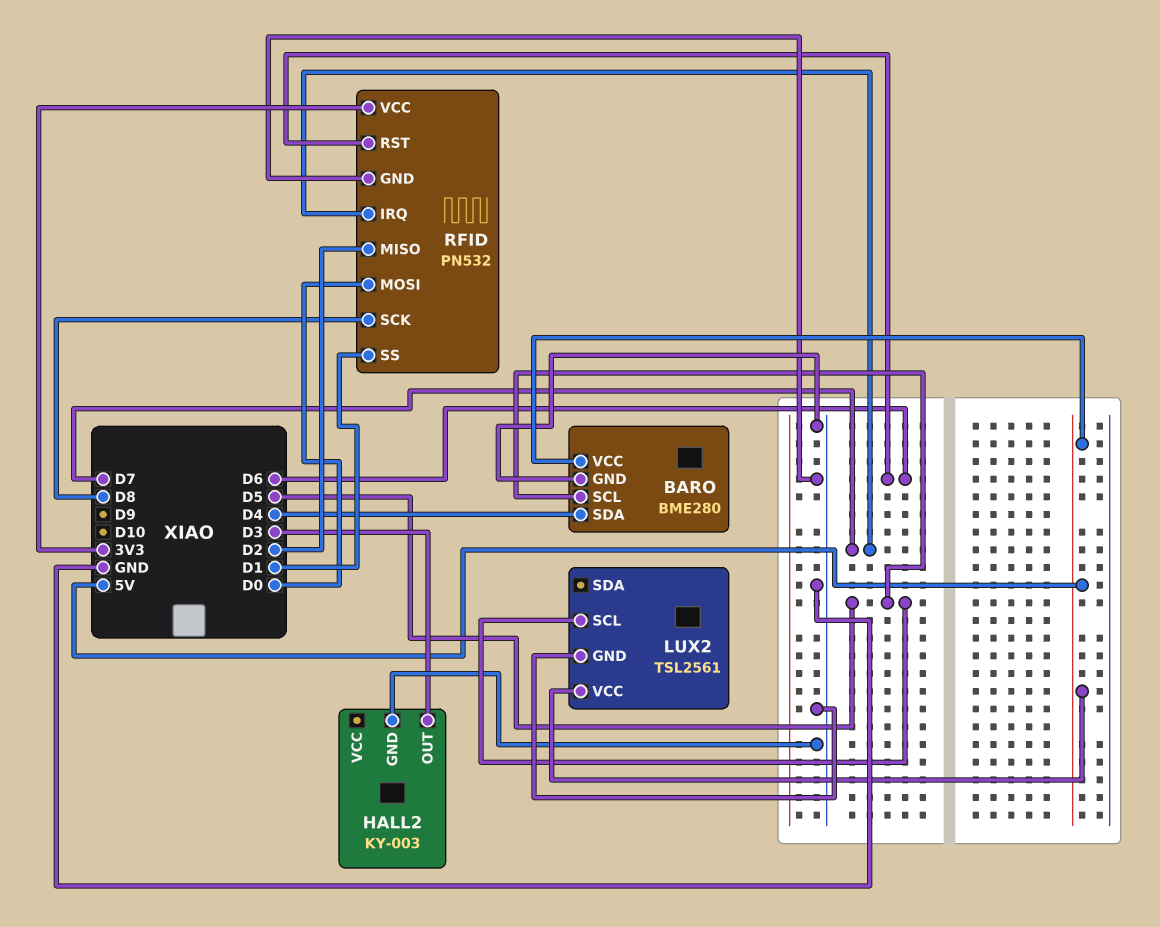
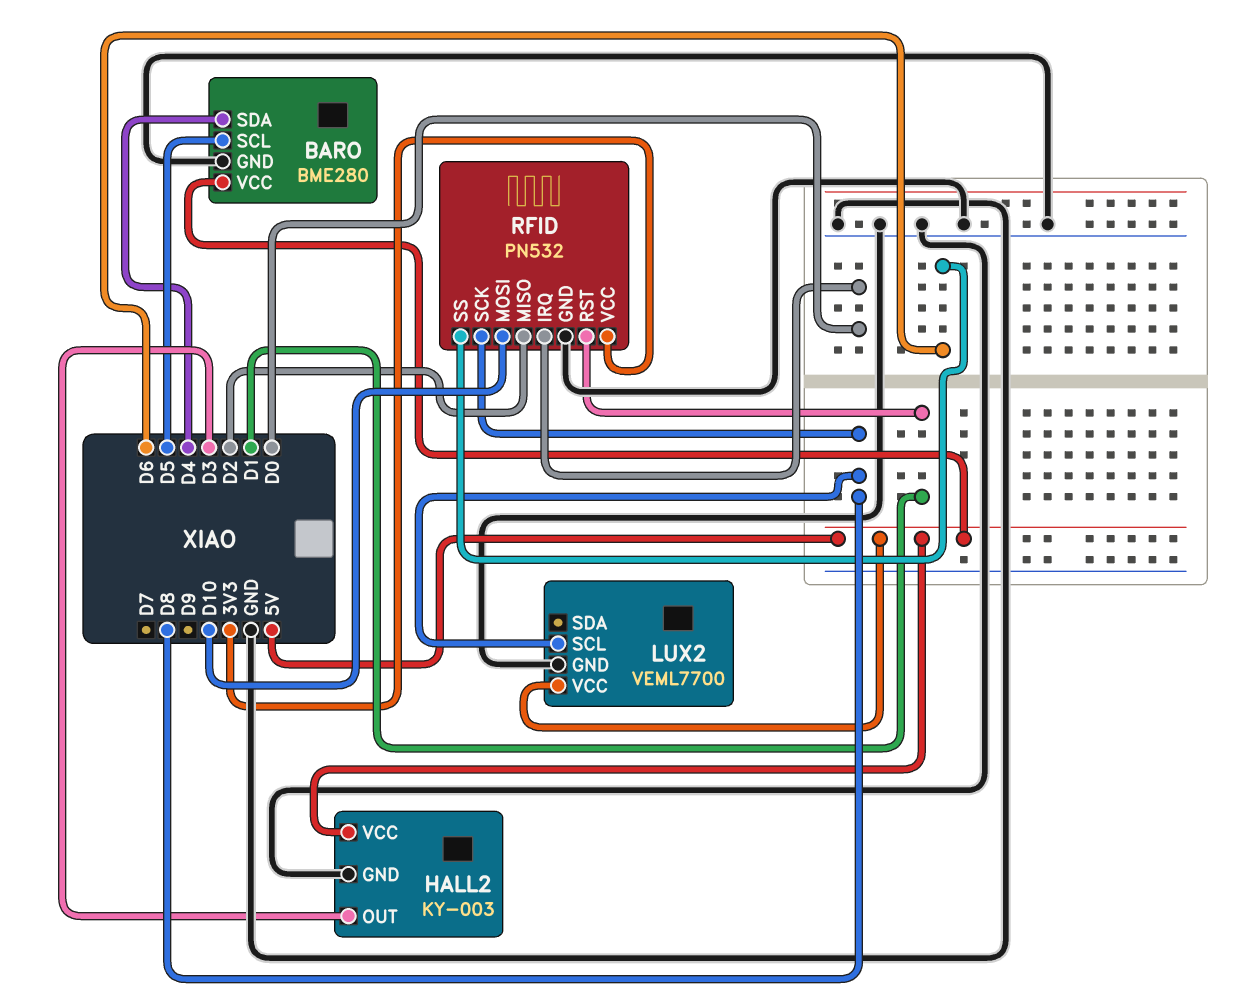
HALL2 pin VCC: none -> 5V
LUX2: TSL2561 -> VEML7700
LUX2 pin SCL: D5 -> D8
RFID pin IRQ: D7 -> D0
RFID pin MOSI: D0 -> D10
RFID pin RST: D6 -> D1
RFID pin SS: D1 -> D6

